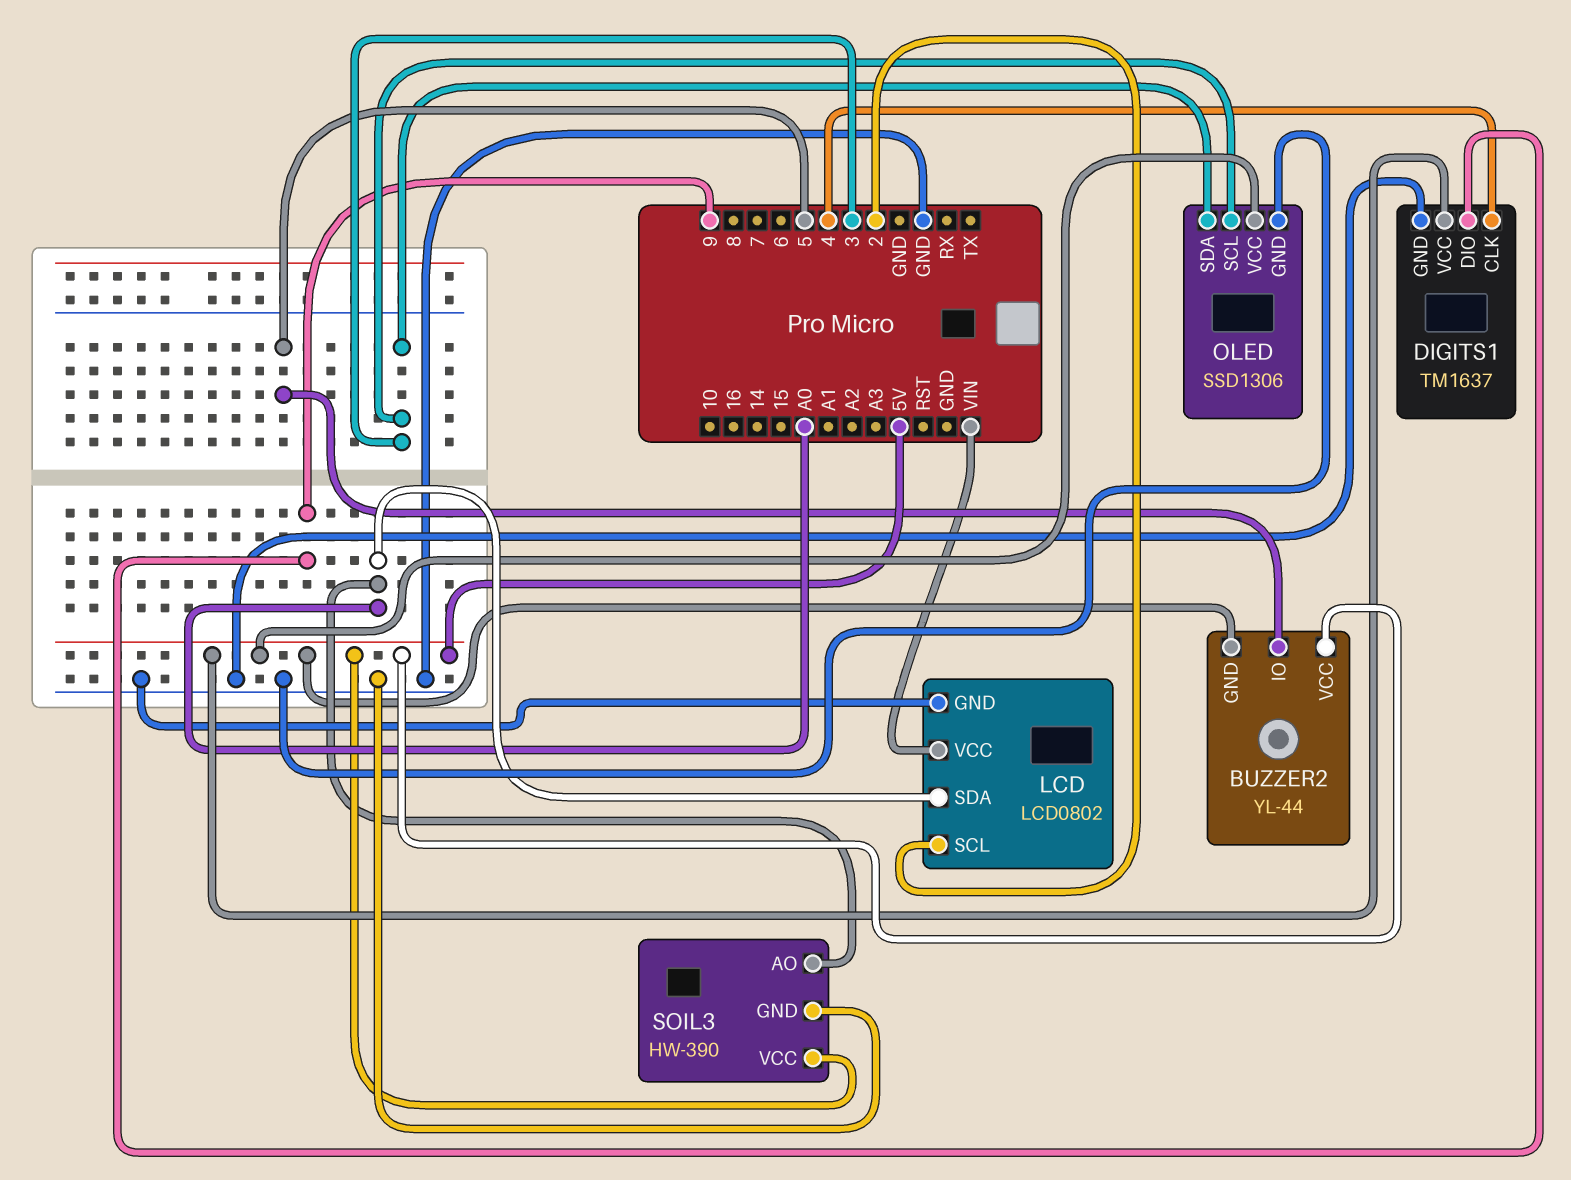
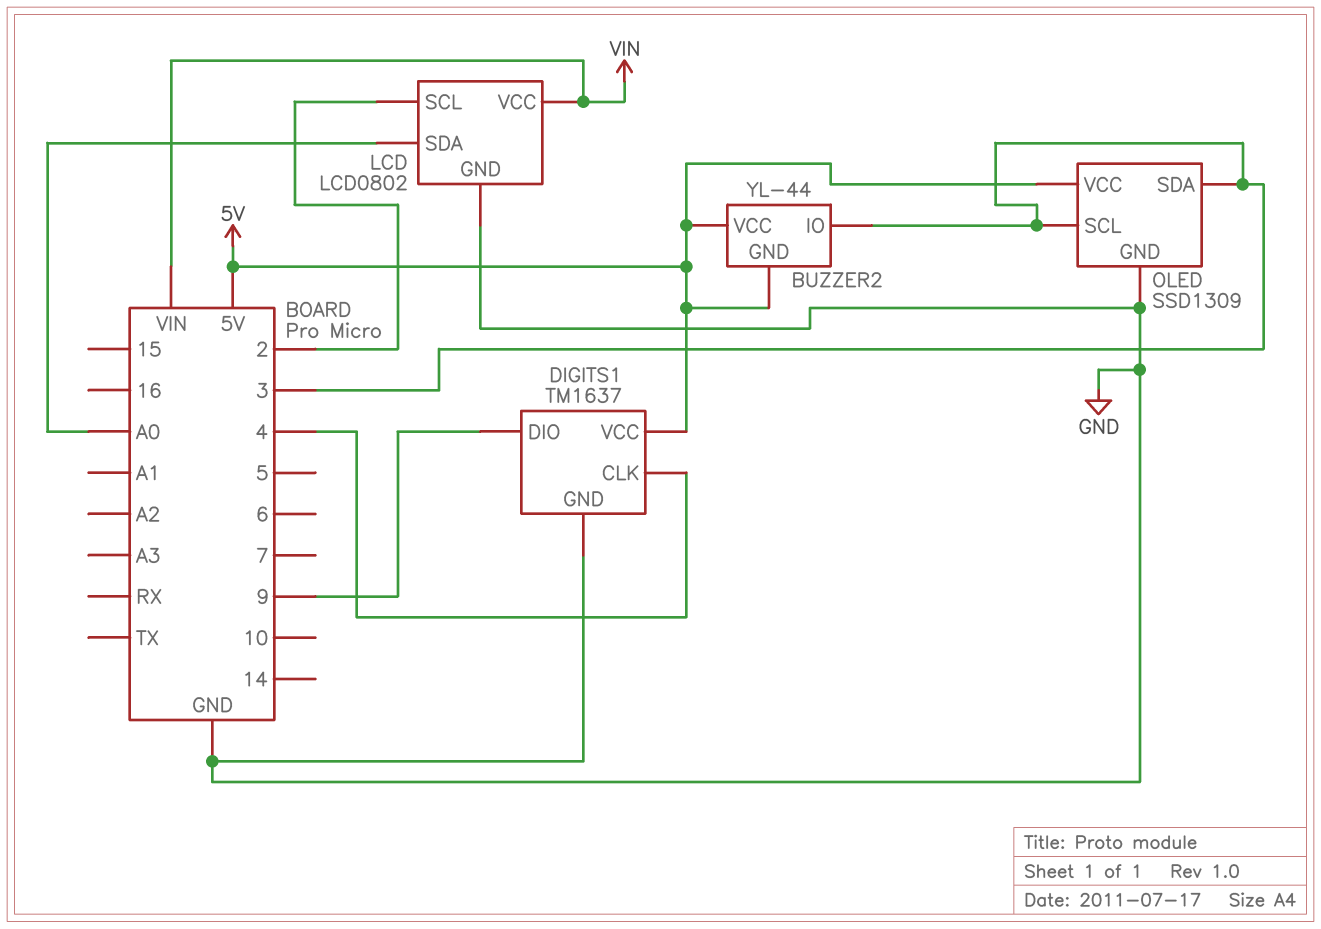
BUZZER2 pin IO: 5 -> 3
OLED: SSD1306 -> SSD1309
SOIL3: HW-390 -> none
SOIL3 pin AO: A0 -> none
SOIL3 pin GND: GND -> none
SOIL3 pin VCC: 5V -> none

